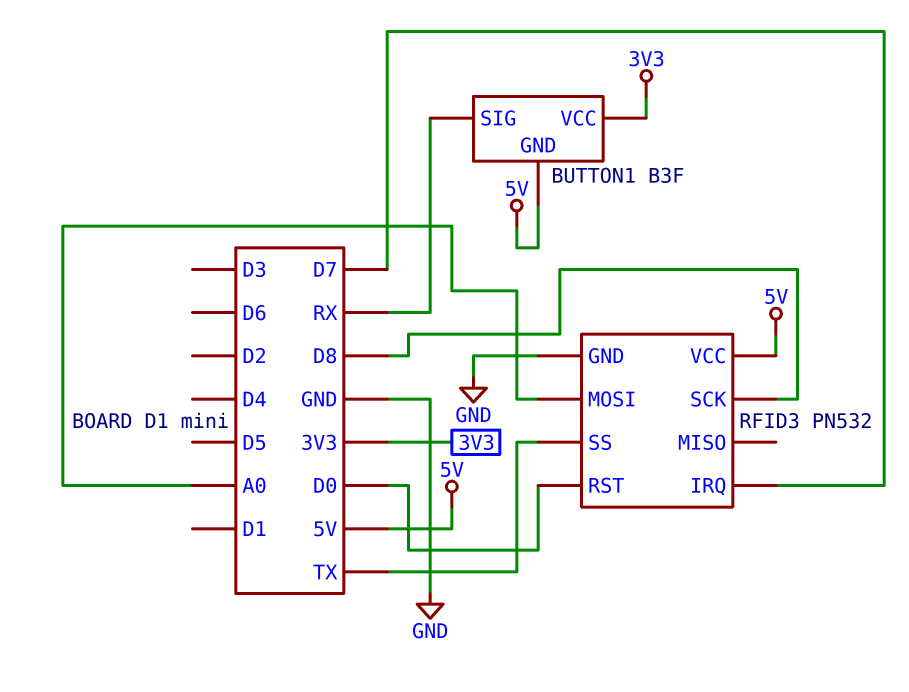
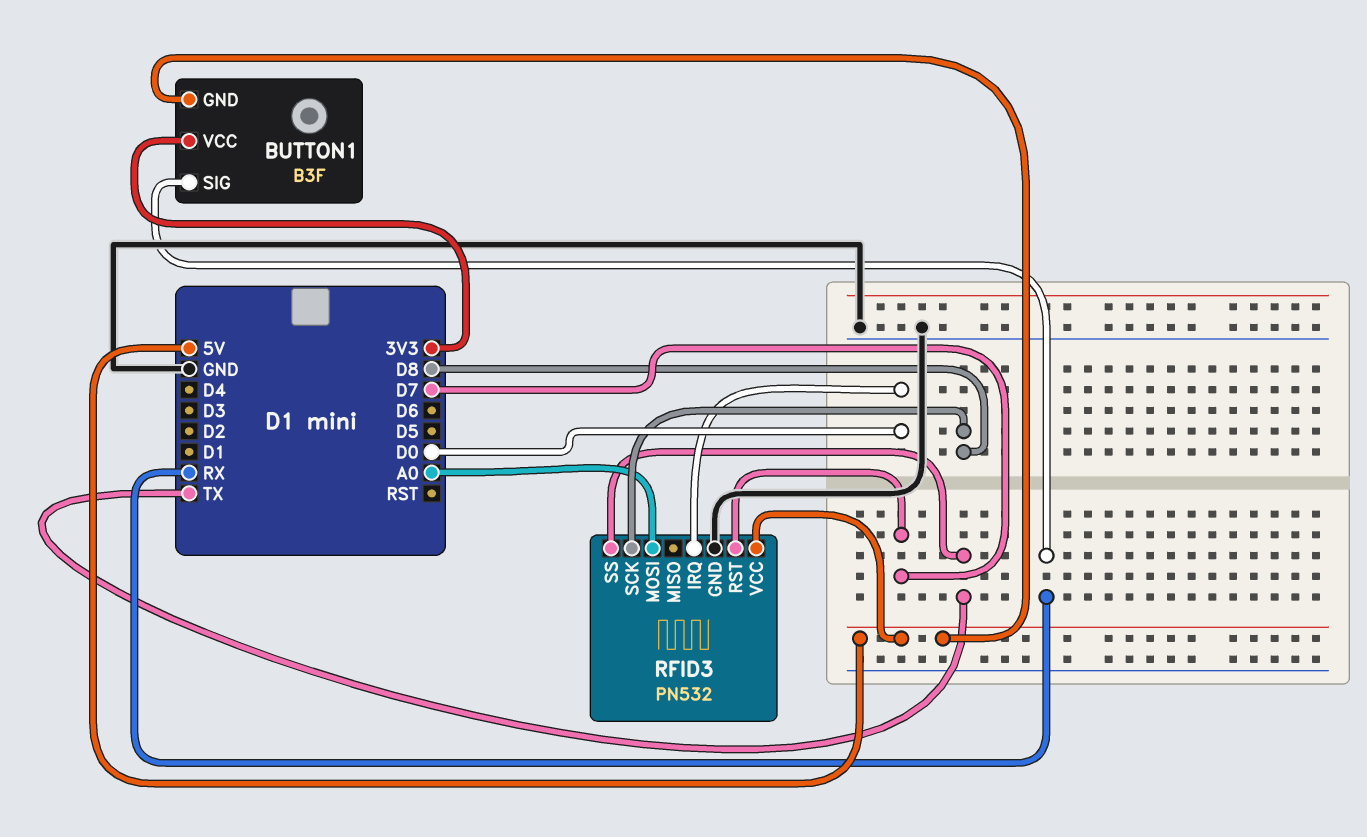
RFID3 pin IRQ: D7 -> D0
RFID3 pin RST: D0 -> D7

